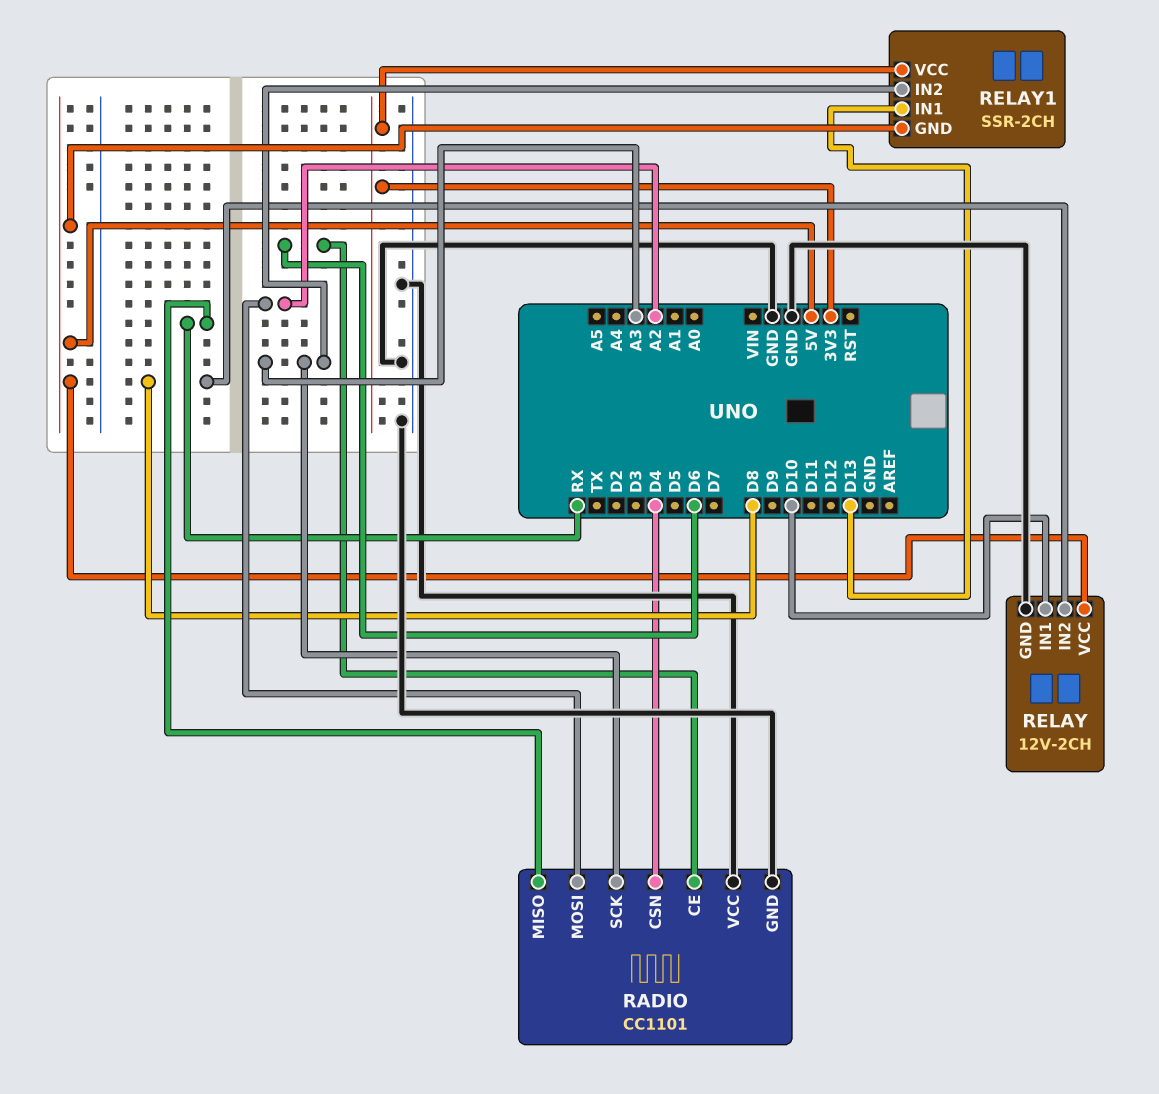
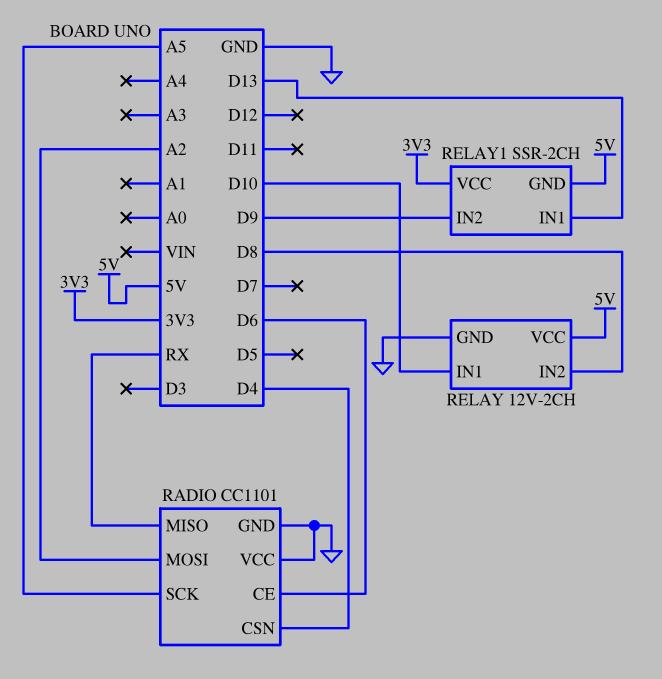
RADIO pin SCK: A3 -> A5
RELAY1 pin IN2: A3 -> D9

